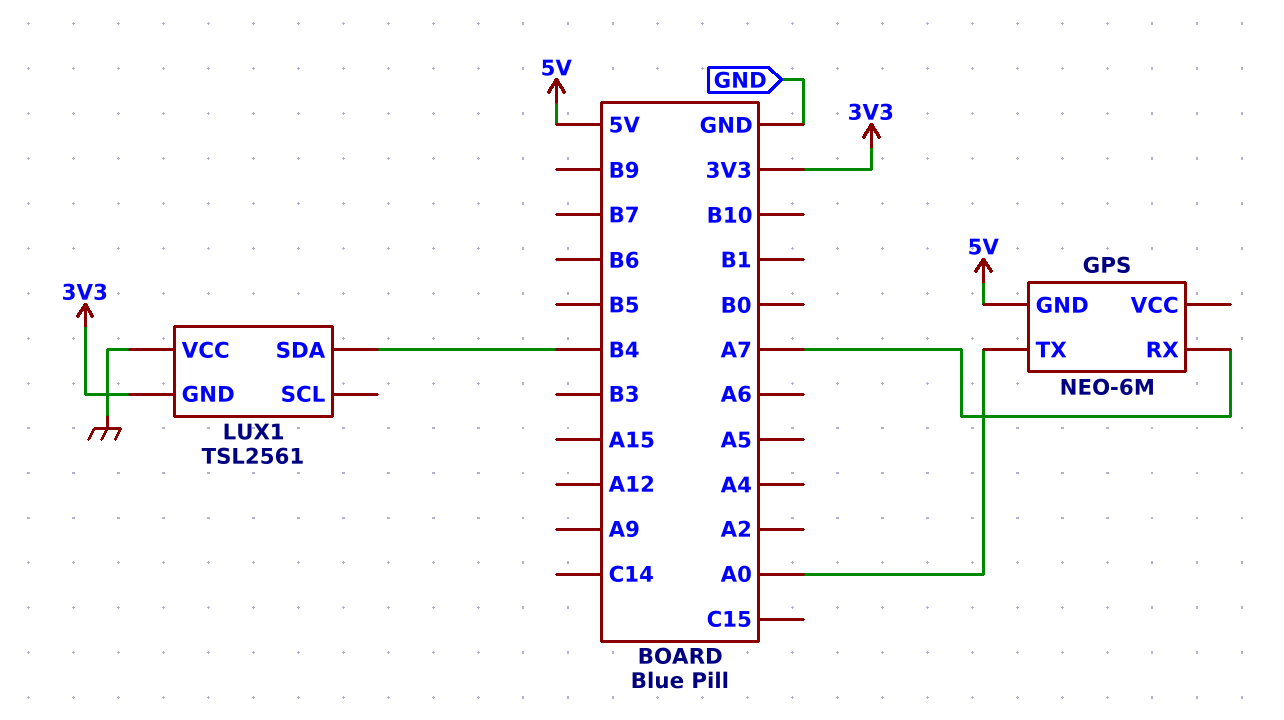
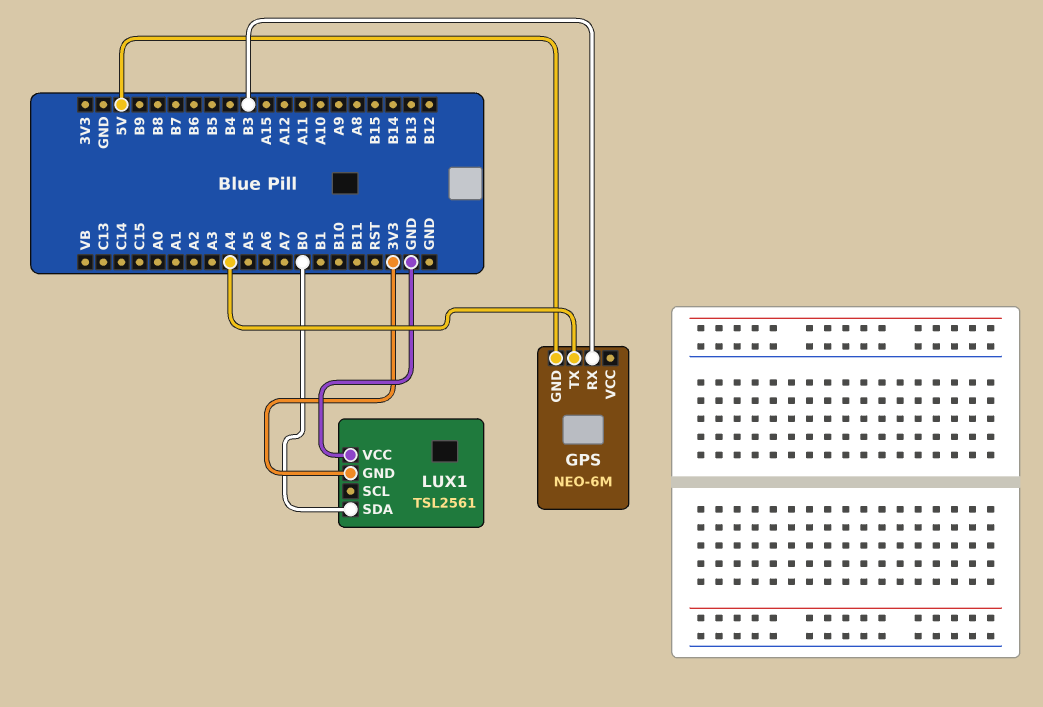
GPS pin RX: A7 -> B3
GPS pin TX: A0 -> A4
LUX1 pin SDA: B4 -> B0

